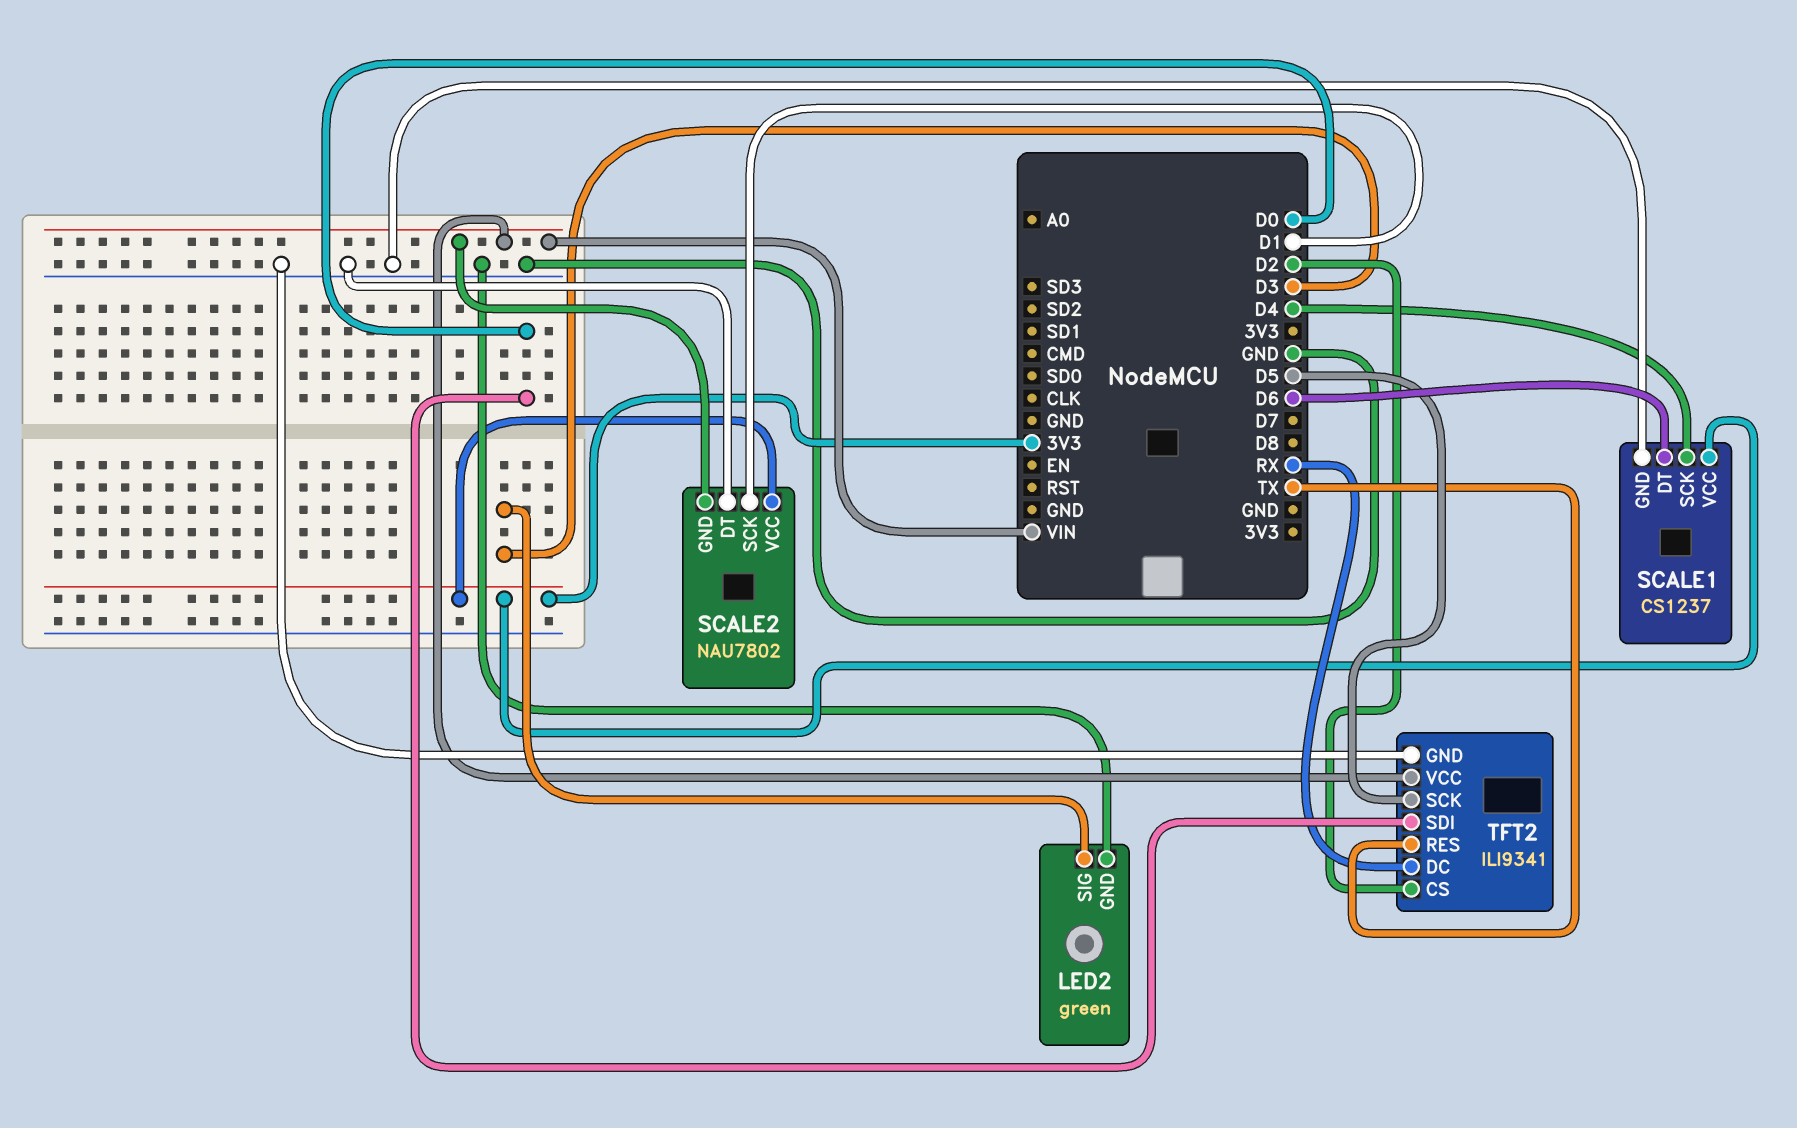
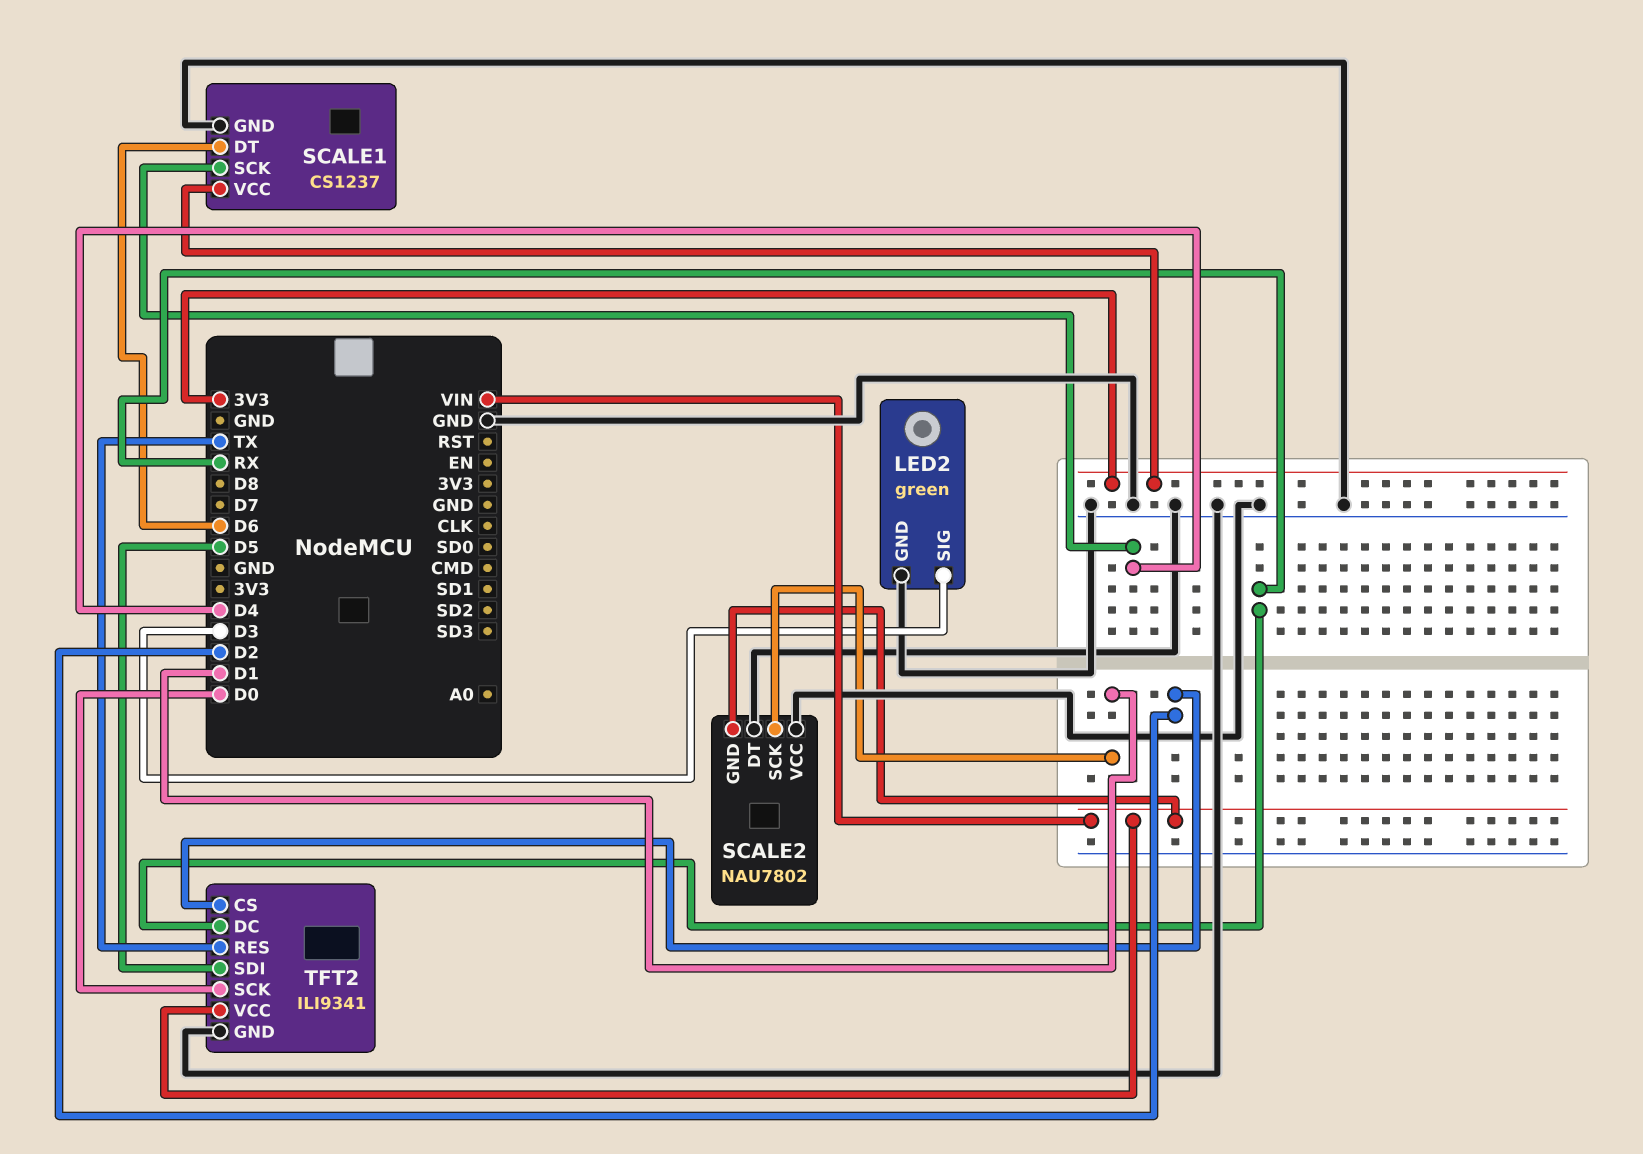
SCALE2 pin VCC: 3V3 -> GND
TFT2 pin SCK: D5 -> D0
TFT2 pin SDI: D0 -> D5

